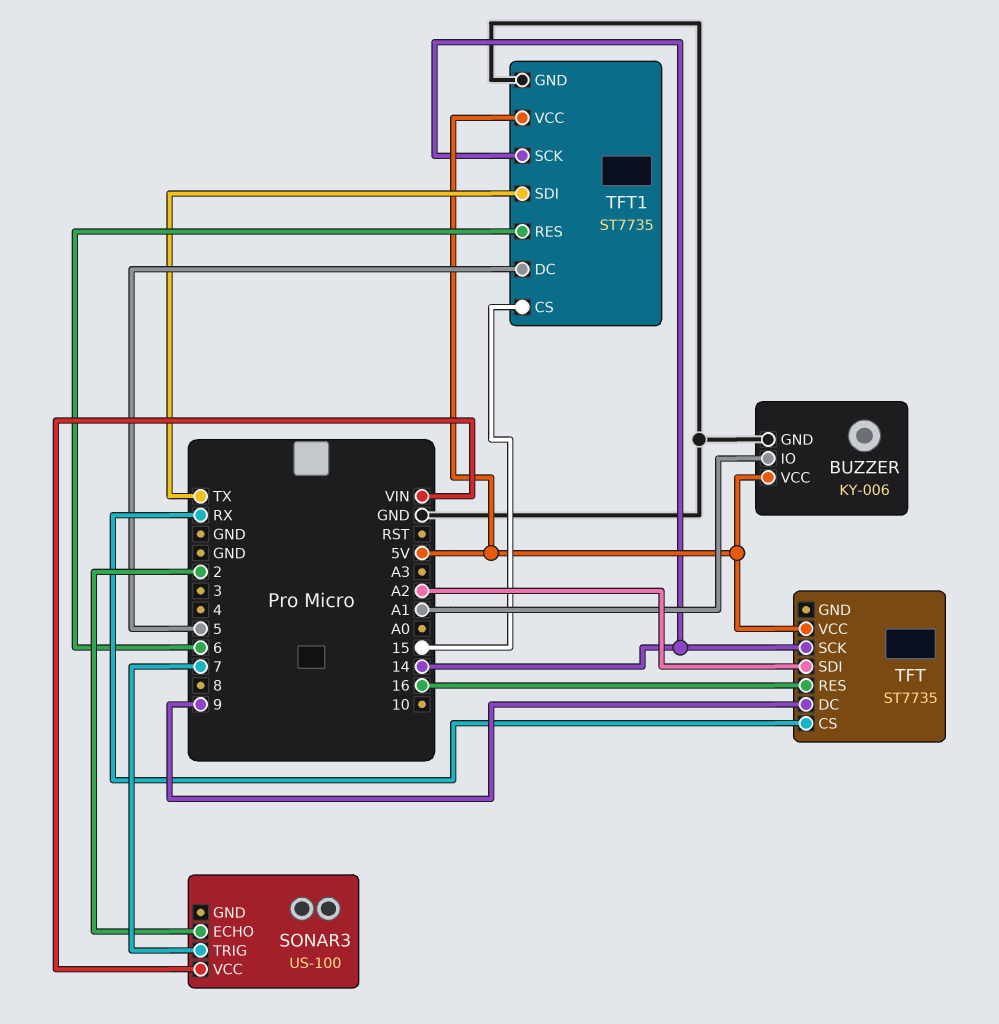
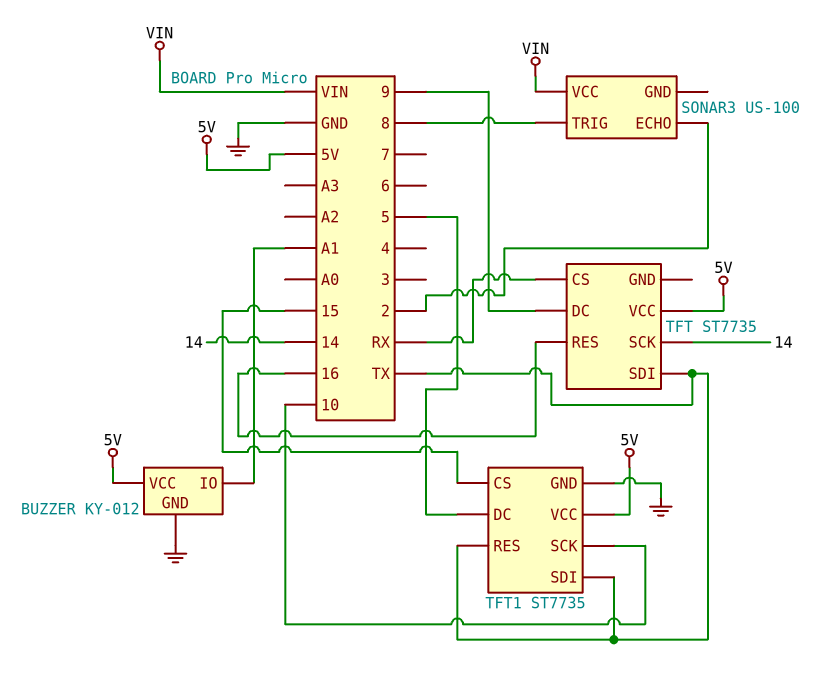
BUZZER: KY-006 -> KY-012
SONAR3 pin TRIG: 7 -> 8
TFT pin SDI: A2 -> TX
TFT1 pin RES: 6 -> TX
TFT1 pin SCK: 14 -> 10

